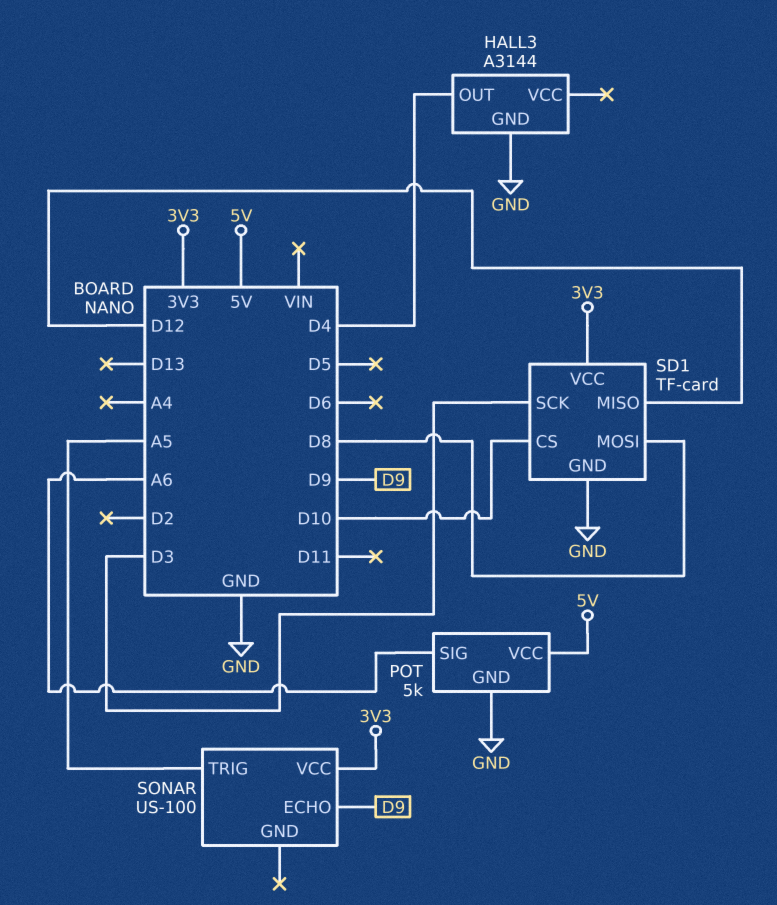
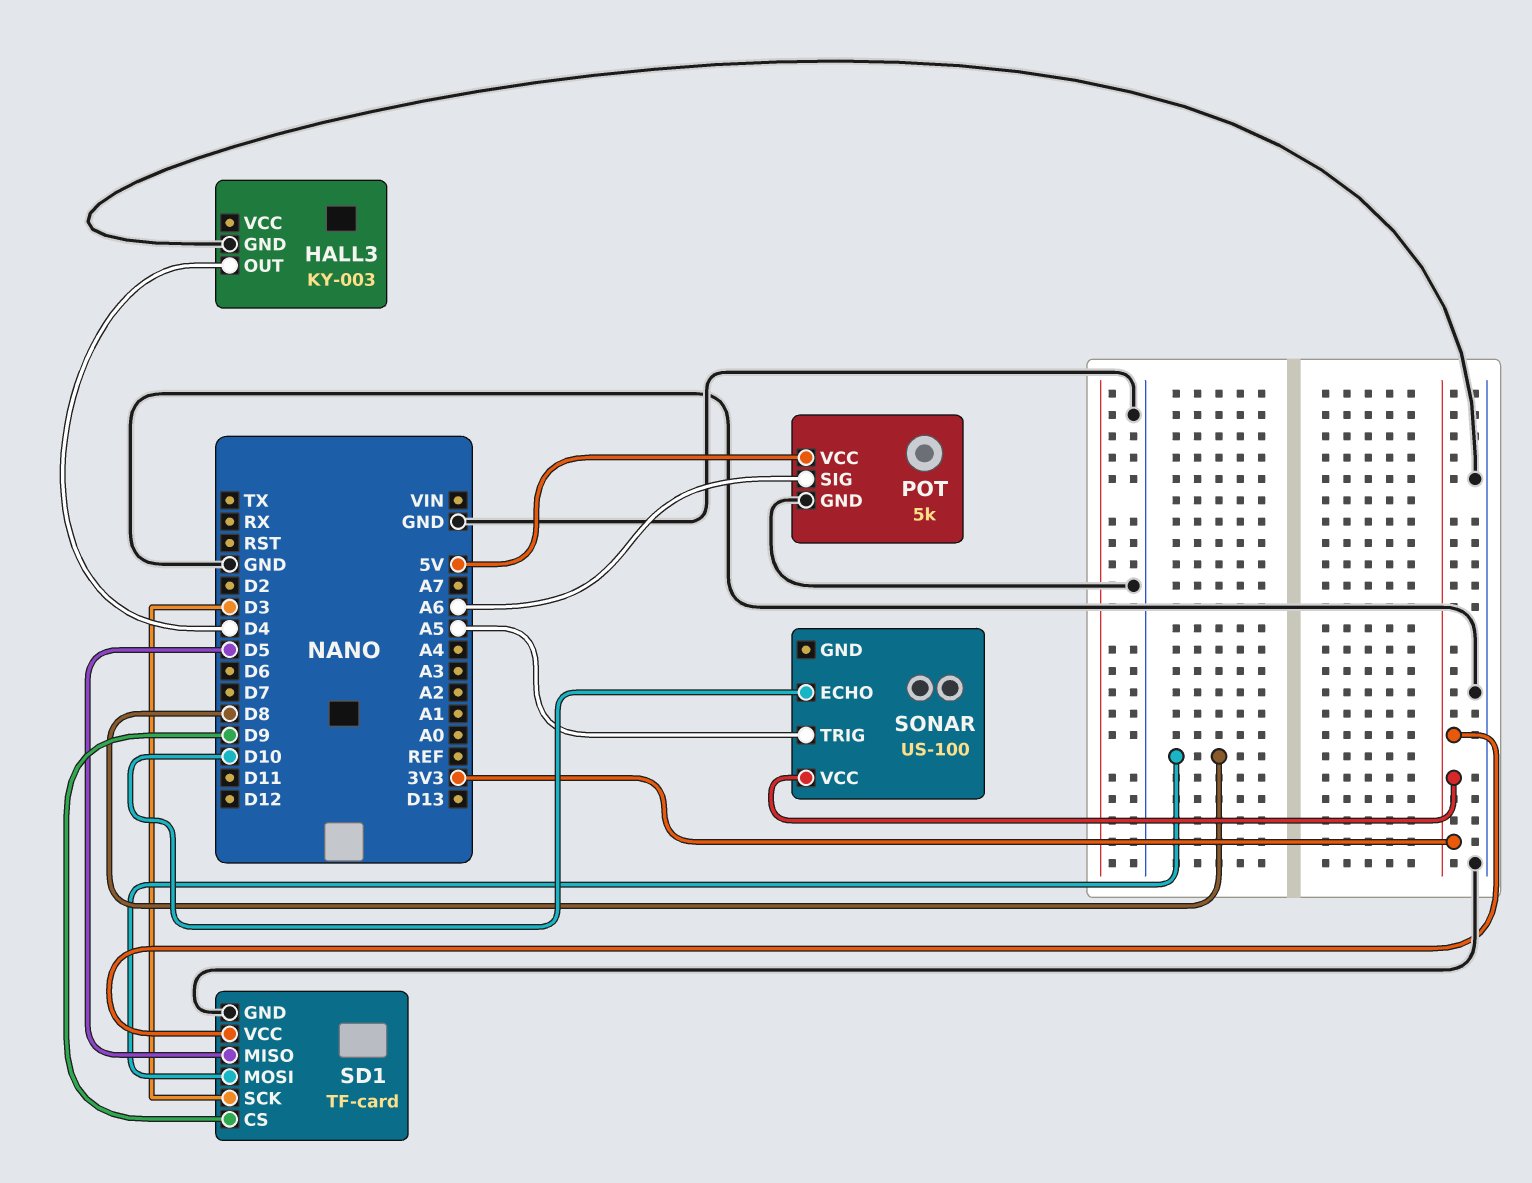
HALL3: A3144 -> KY-003
SD1 pin CS: D10 -> D9
SD1 pin MISO: D12 -> D5
SONAR pin ECHO: D9 -> D10

